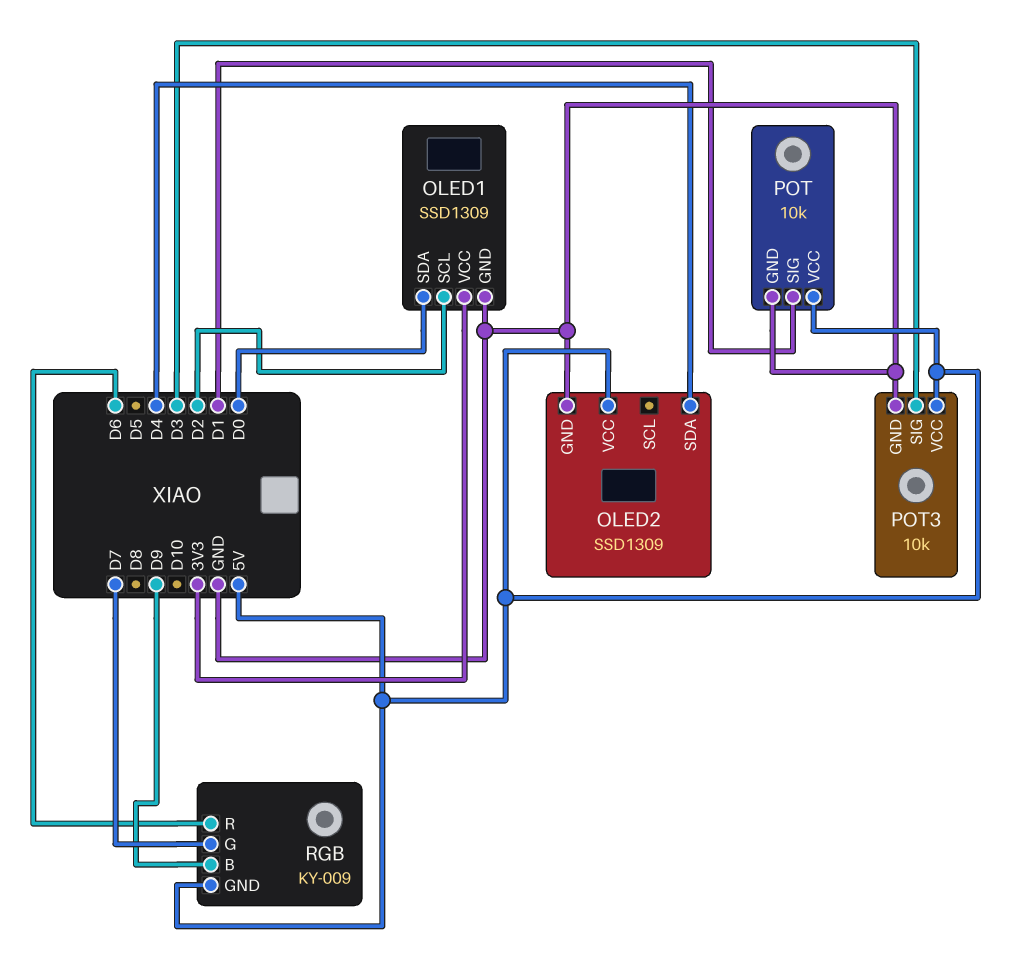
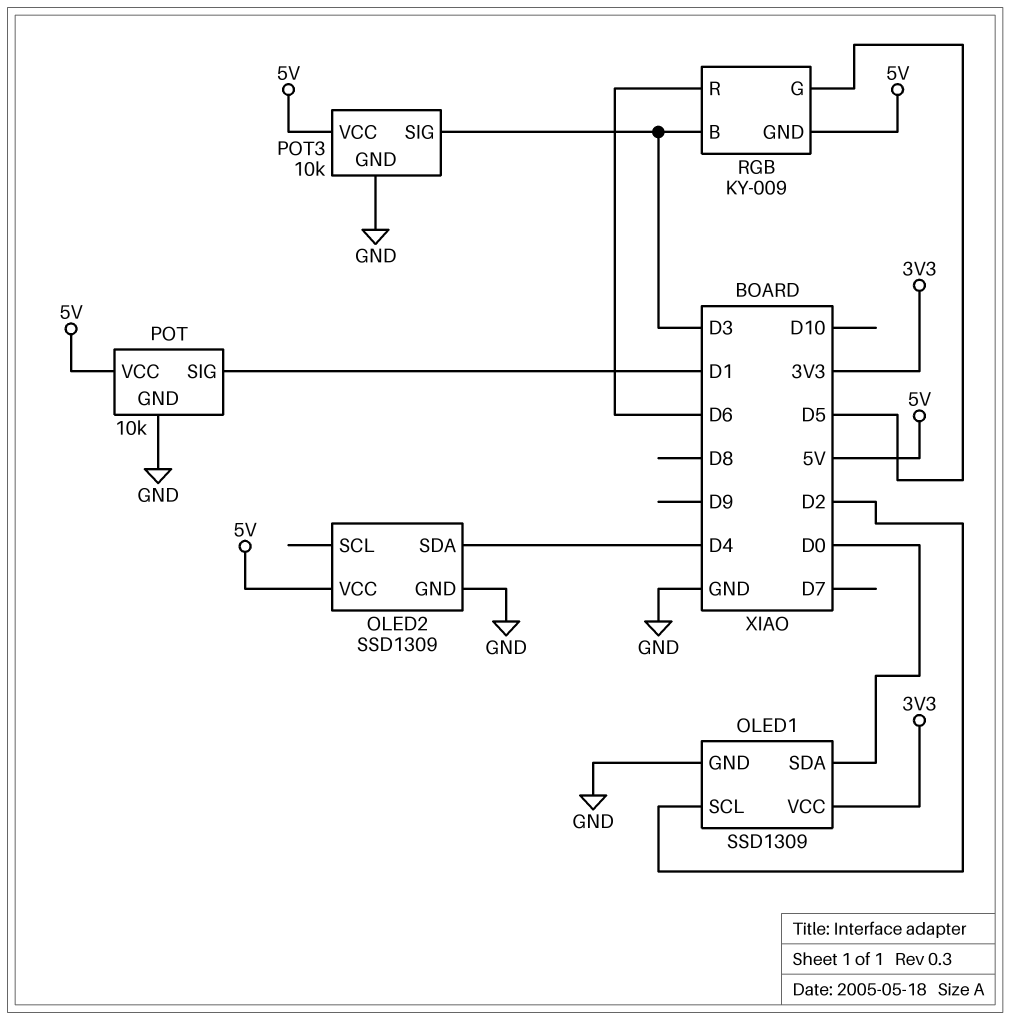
RGB pin B: D9 -> D3
RGB pin G: D7 -> D5

